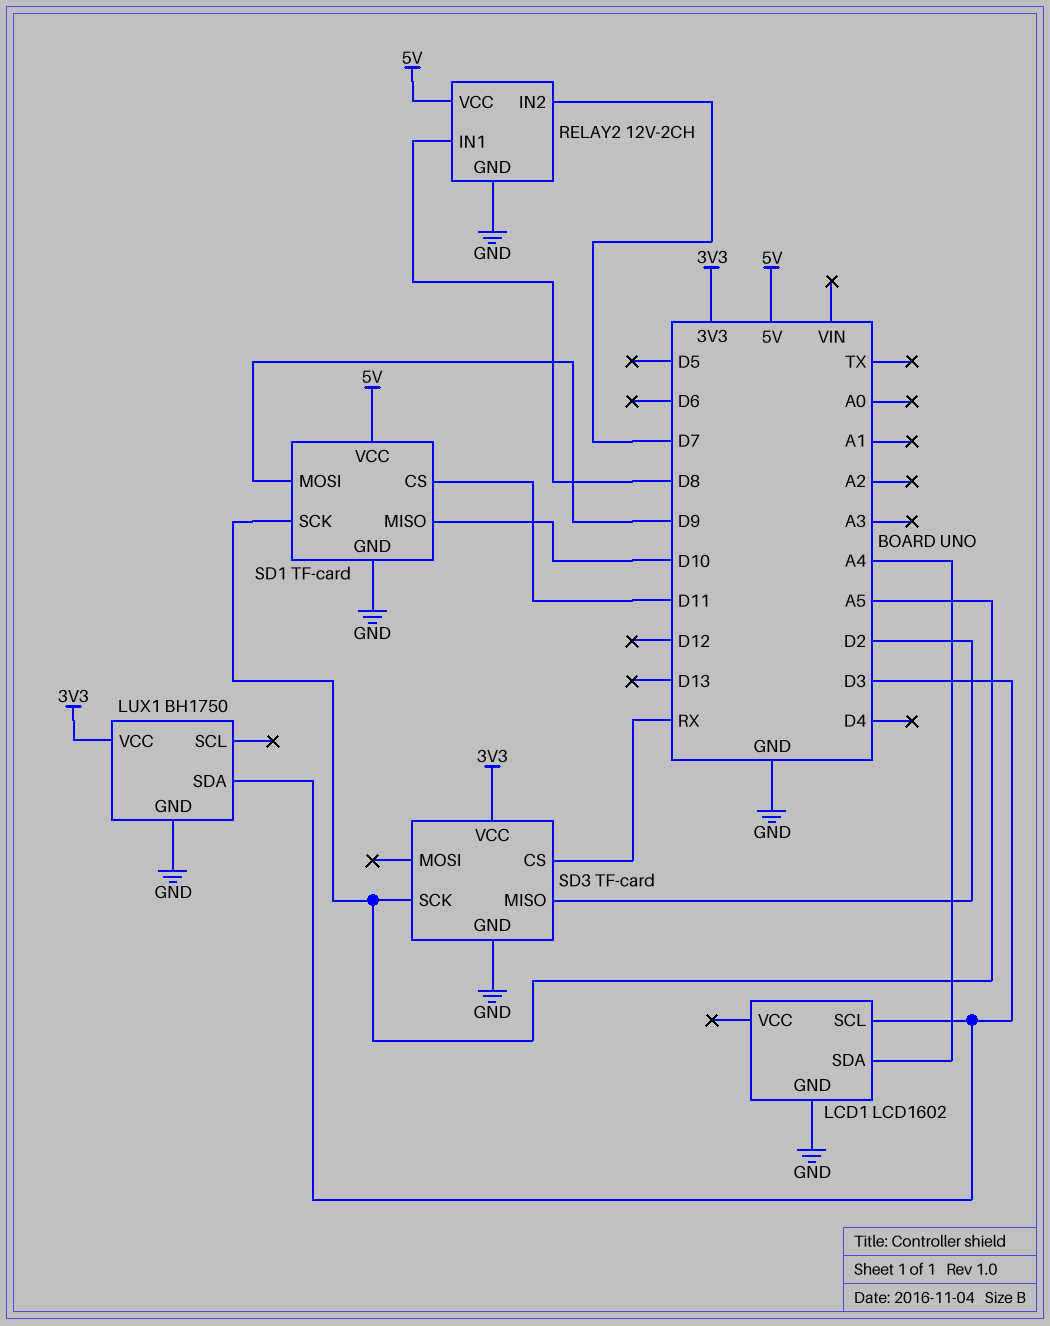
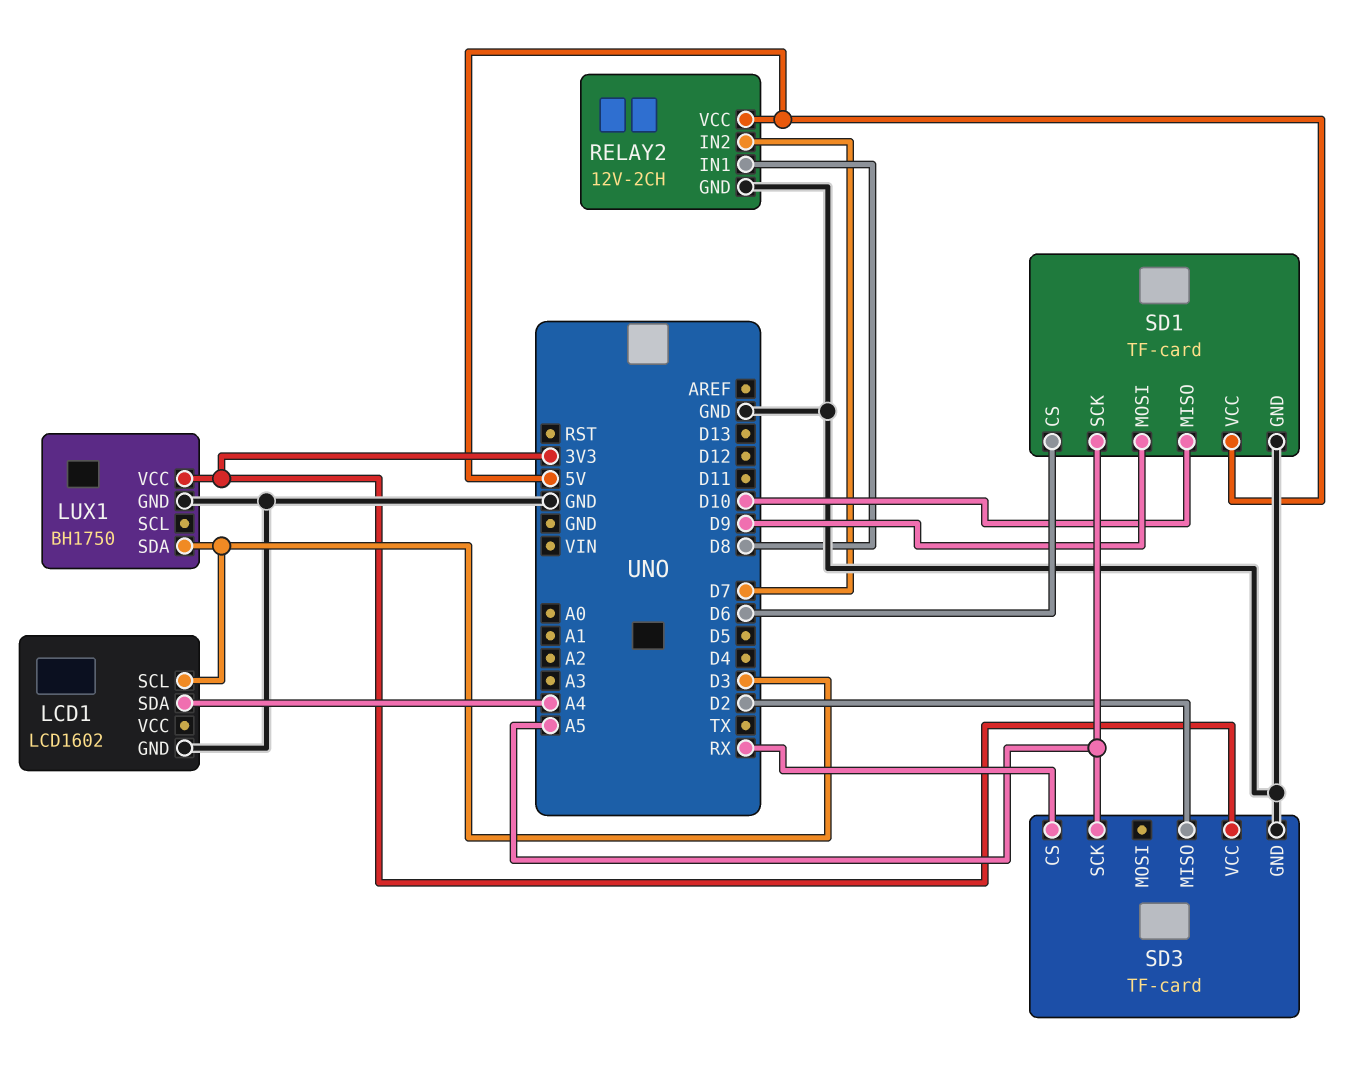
SD1 pin CS: D11 -> D6

